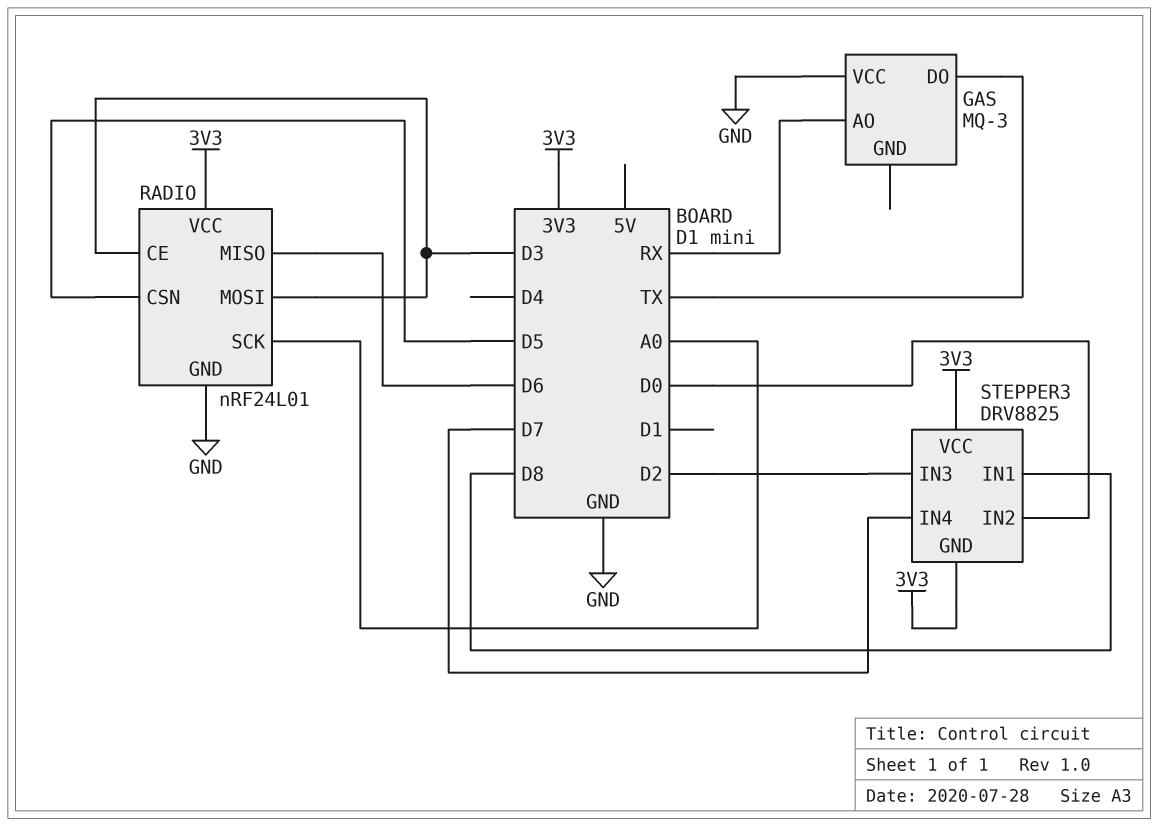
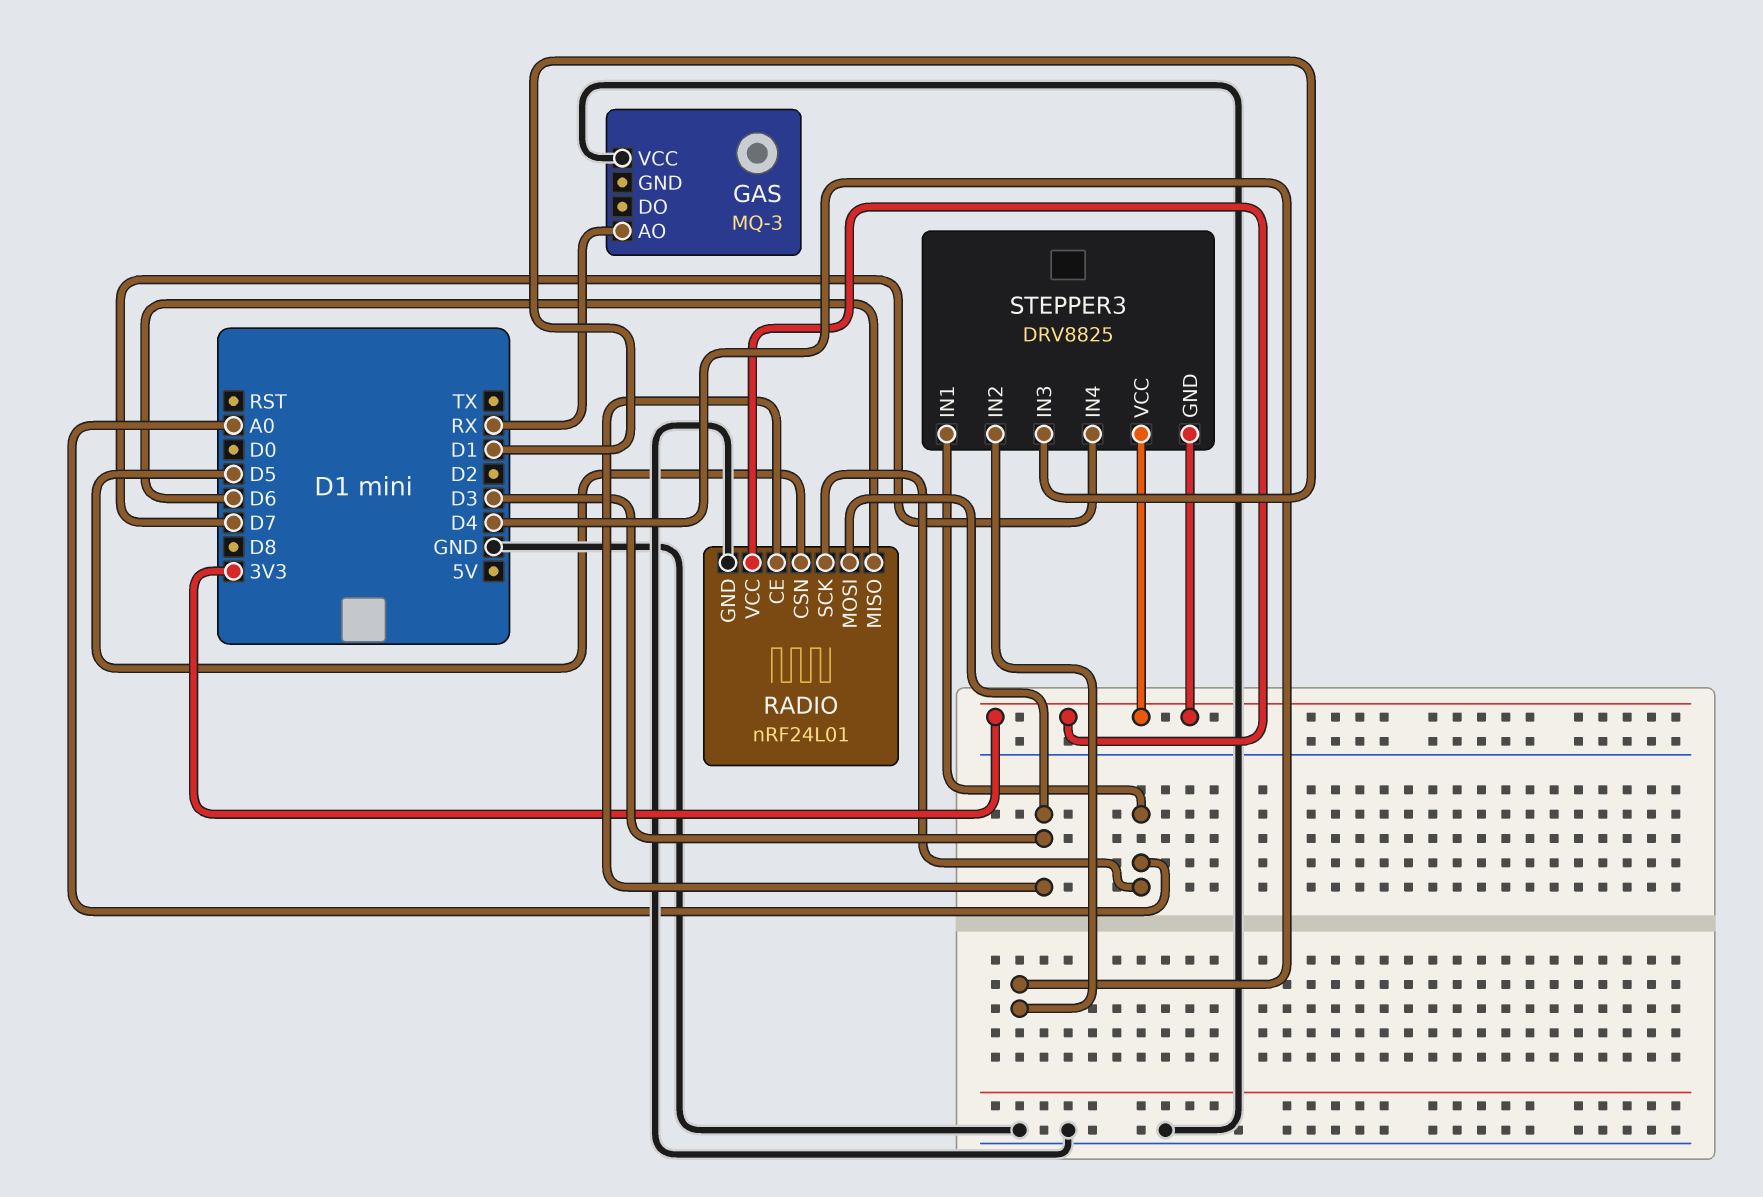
GAS pin DO: TX -> none
STEPPER3 pin IN1: D8 -> A0
STEPPER3 pin IN2: D0 -> D4
STEPPER3 pin IN3: D2 -> D1

